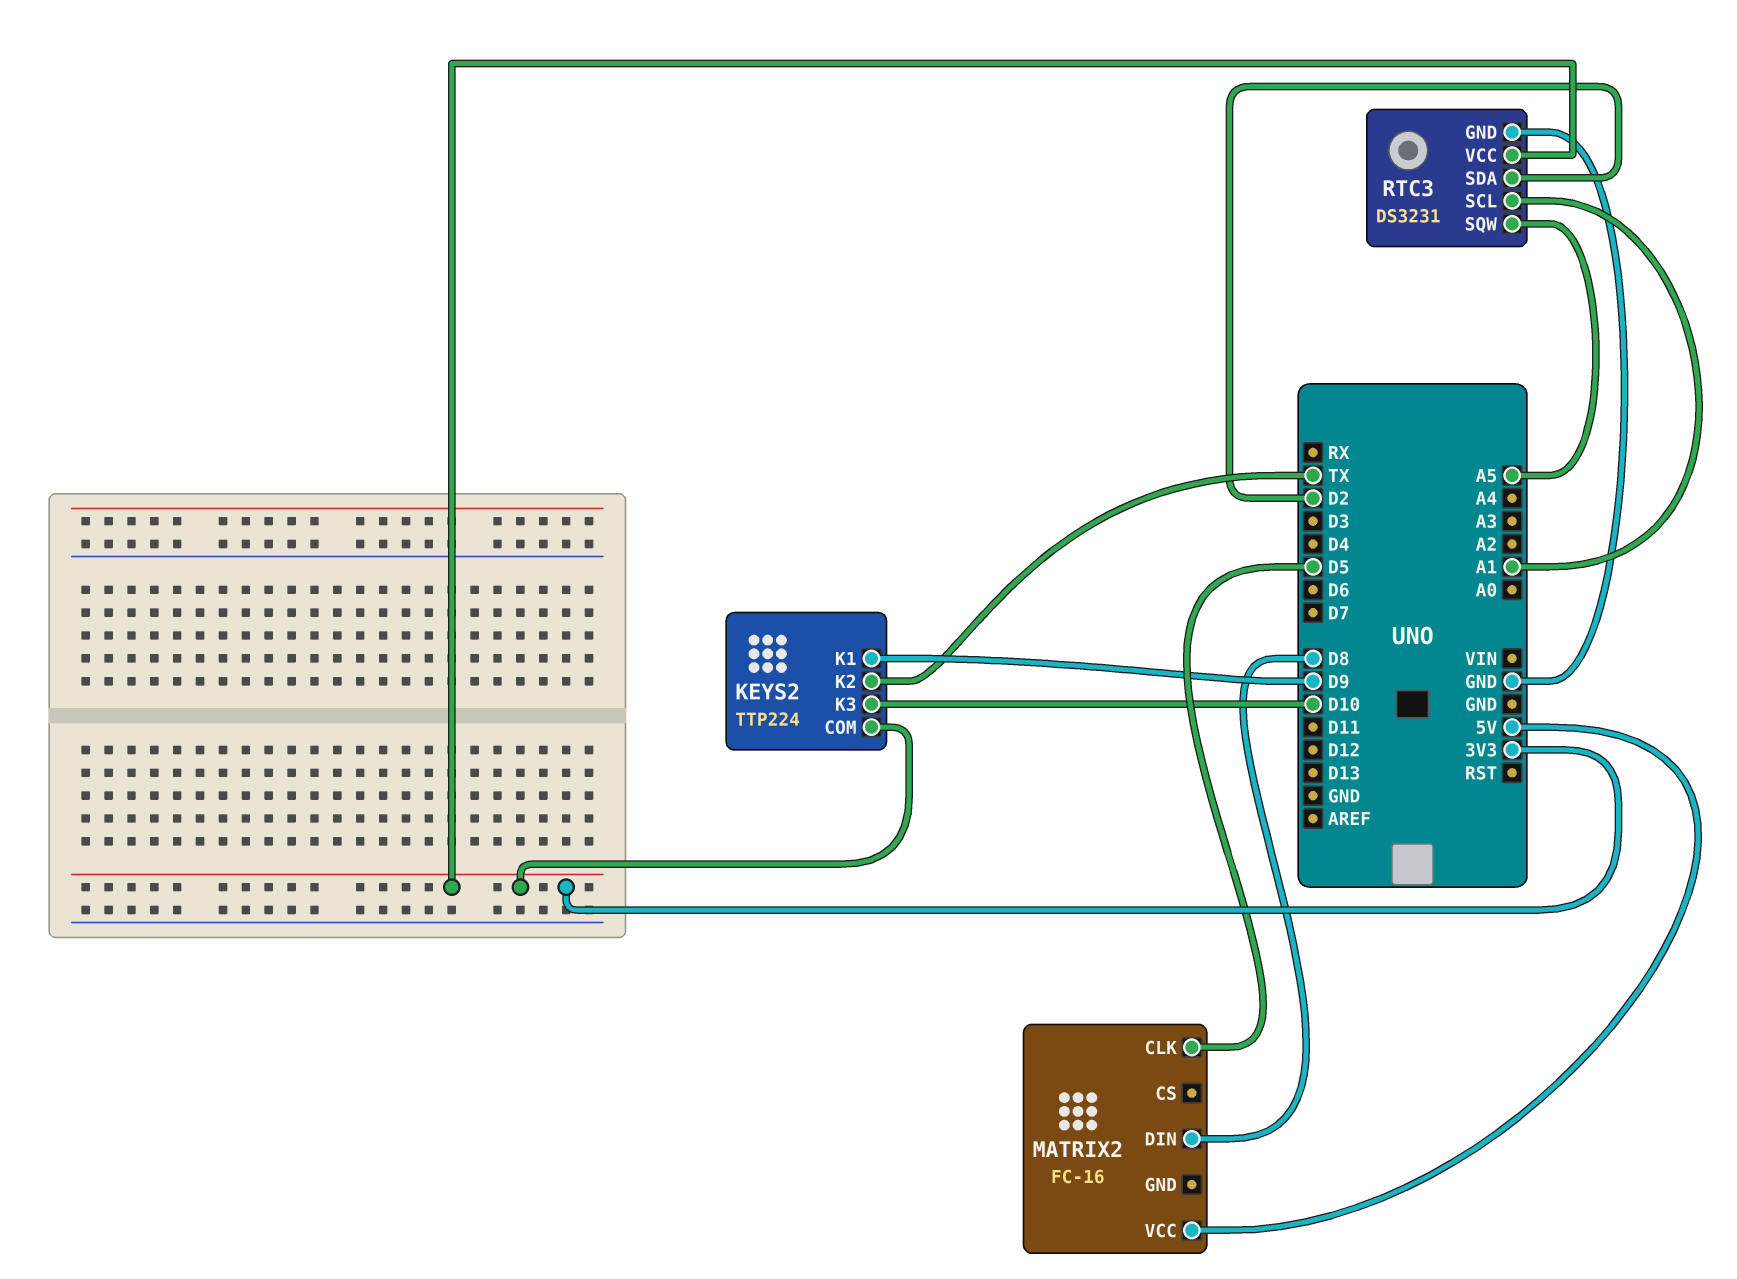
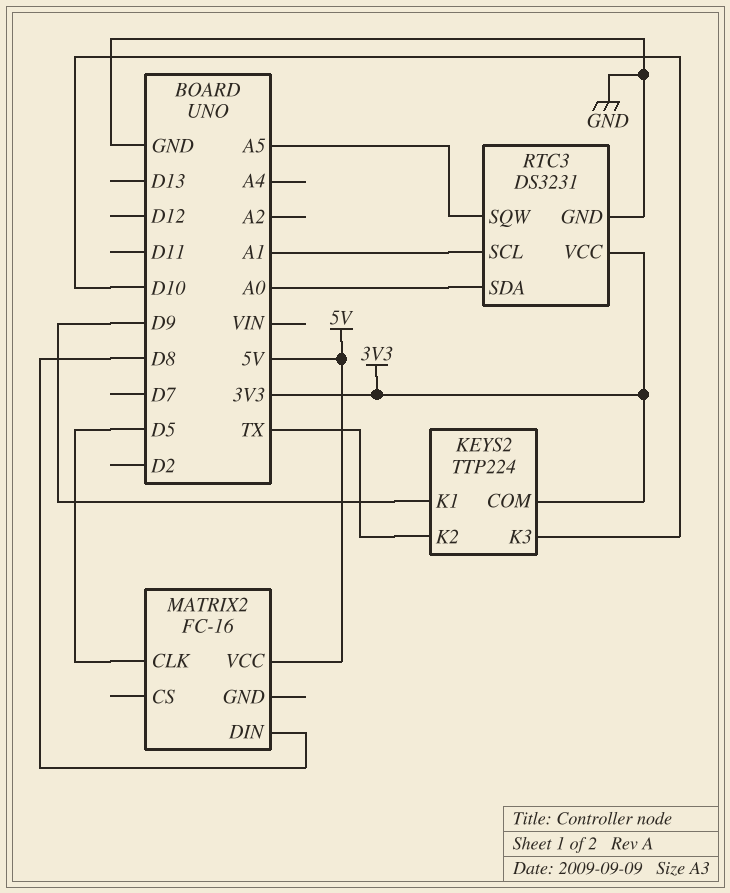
RTC3 pin SDA: D2 -> A0

